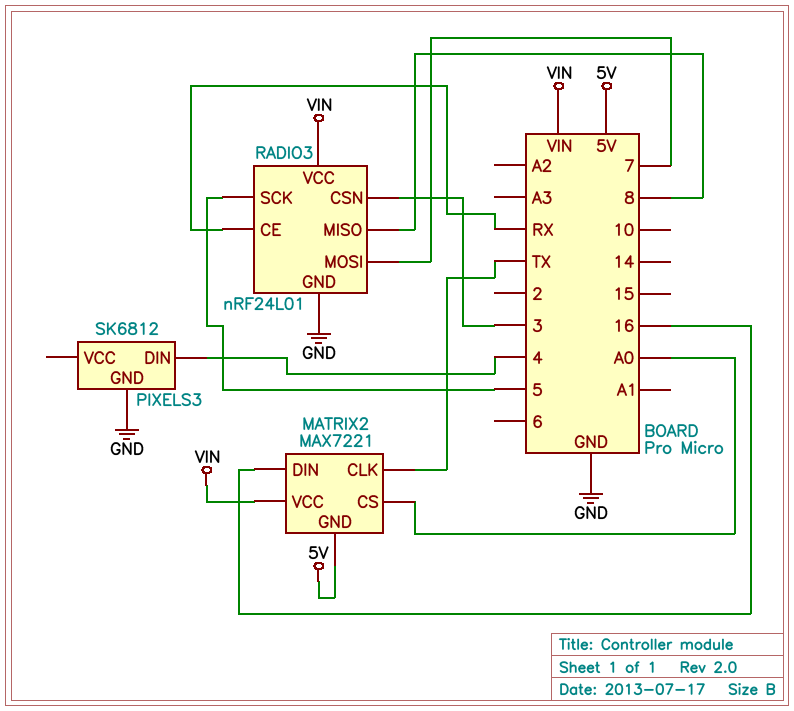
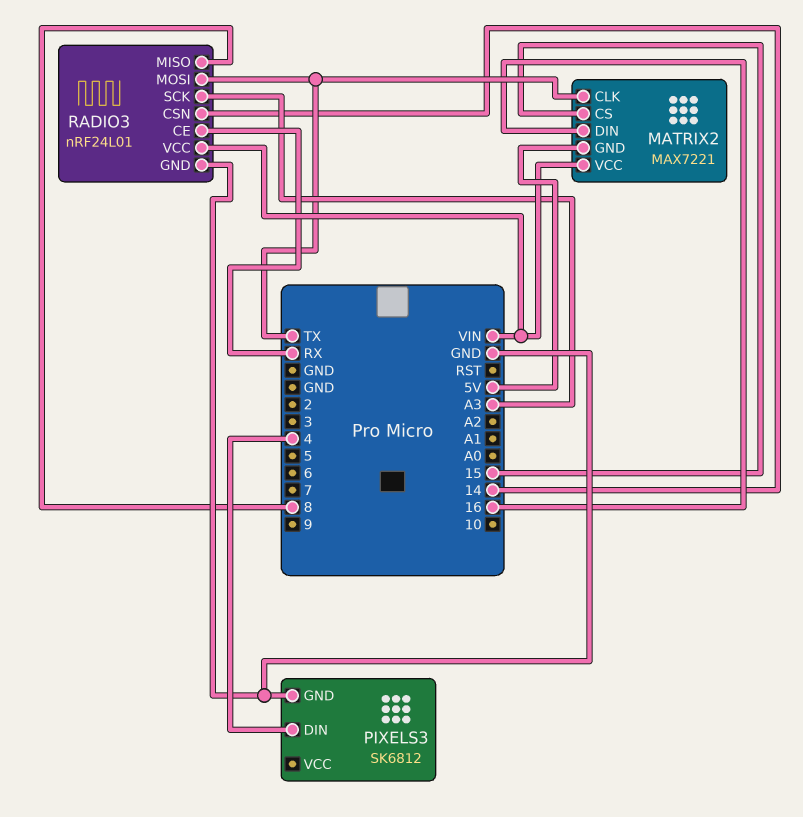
MATRIX2 pin CS: A0 -> 15
RADIO3 pin CSN: 3 -> 14
RADIO3 pin MOSI: 7 -> TX
RADIO3 pin SCK: 5 -> A3

